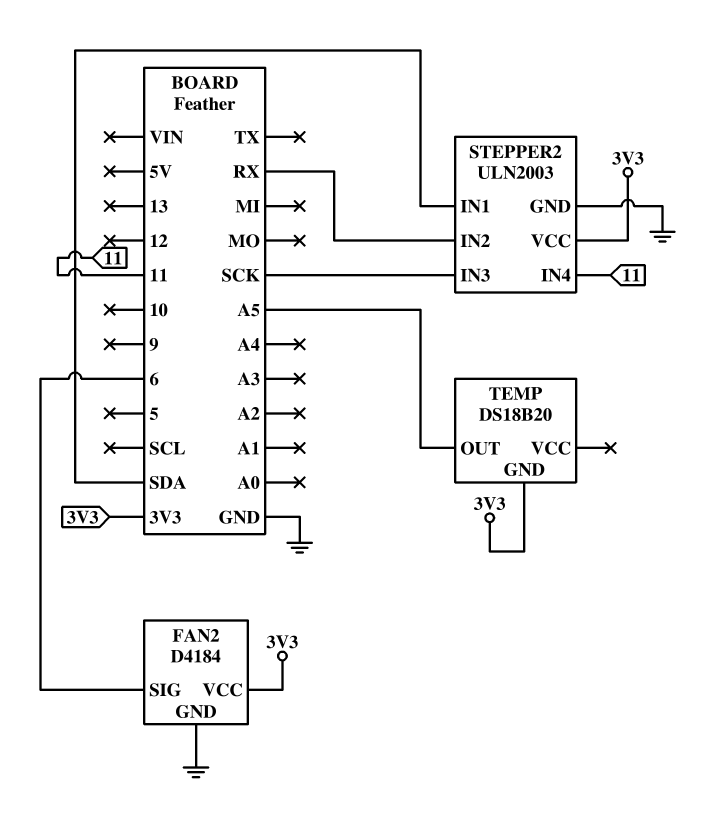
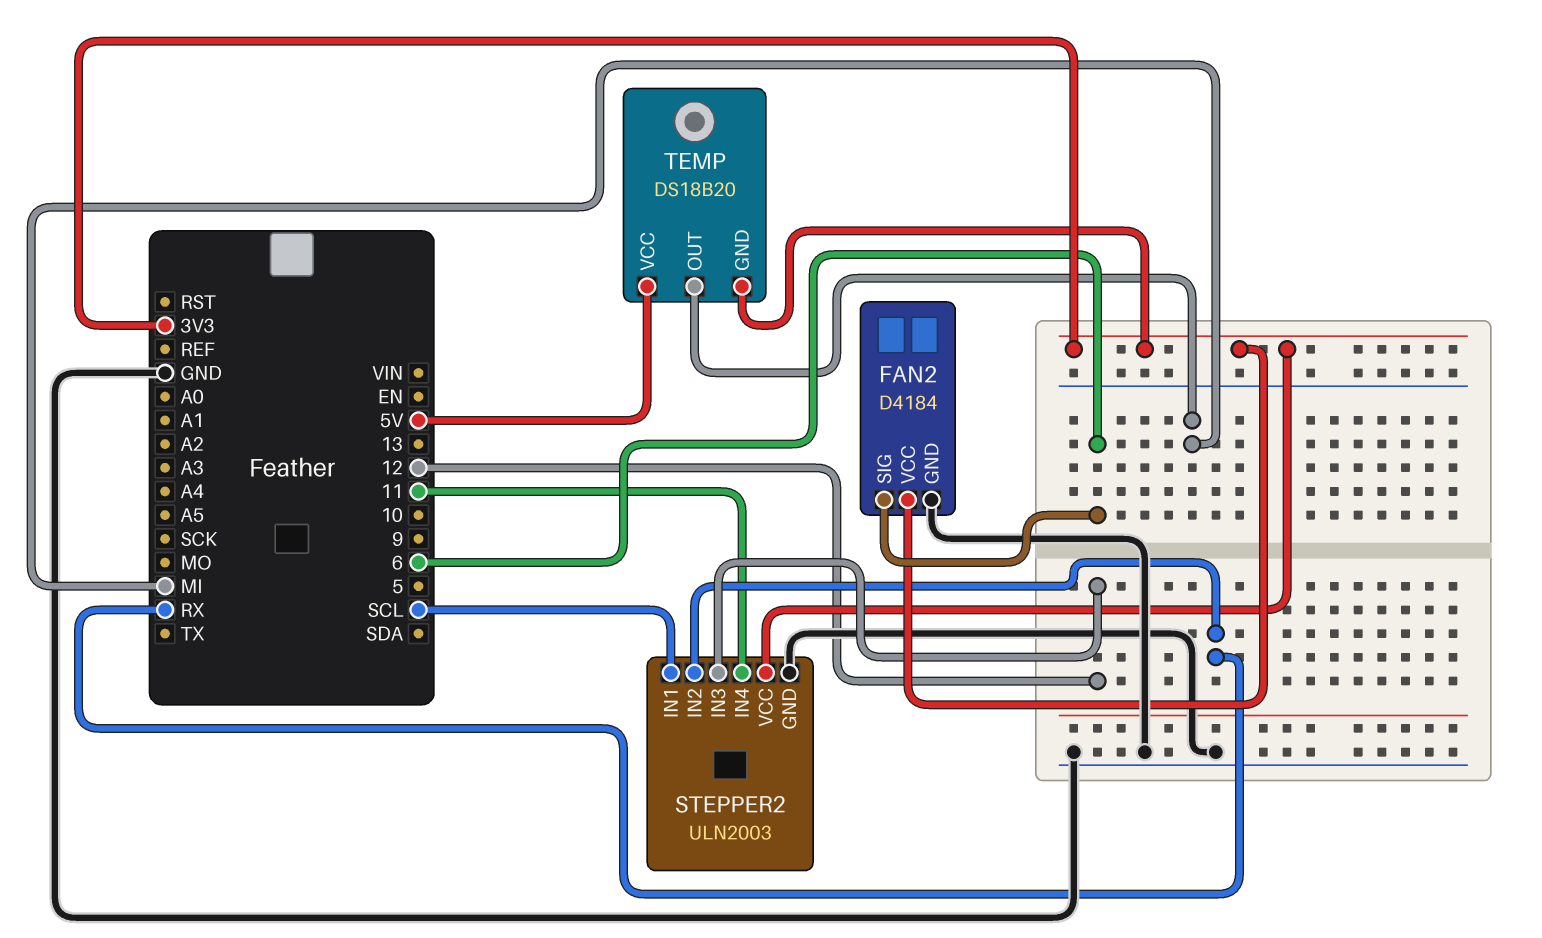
STEPPER2 pin IN1: SDA -> SCL
STEPPER2 pin IN3: SCK -> 12
TEMP pin OUT: A5 -> MI
TEMP pin VCC: none -> 5V

